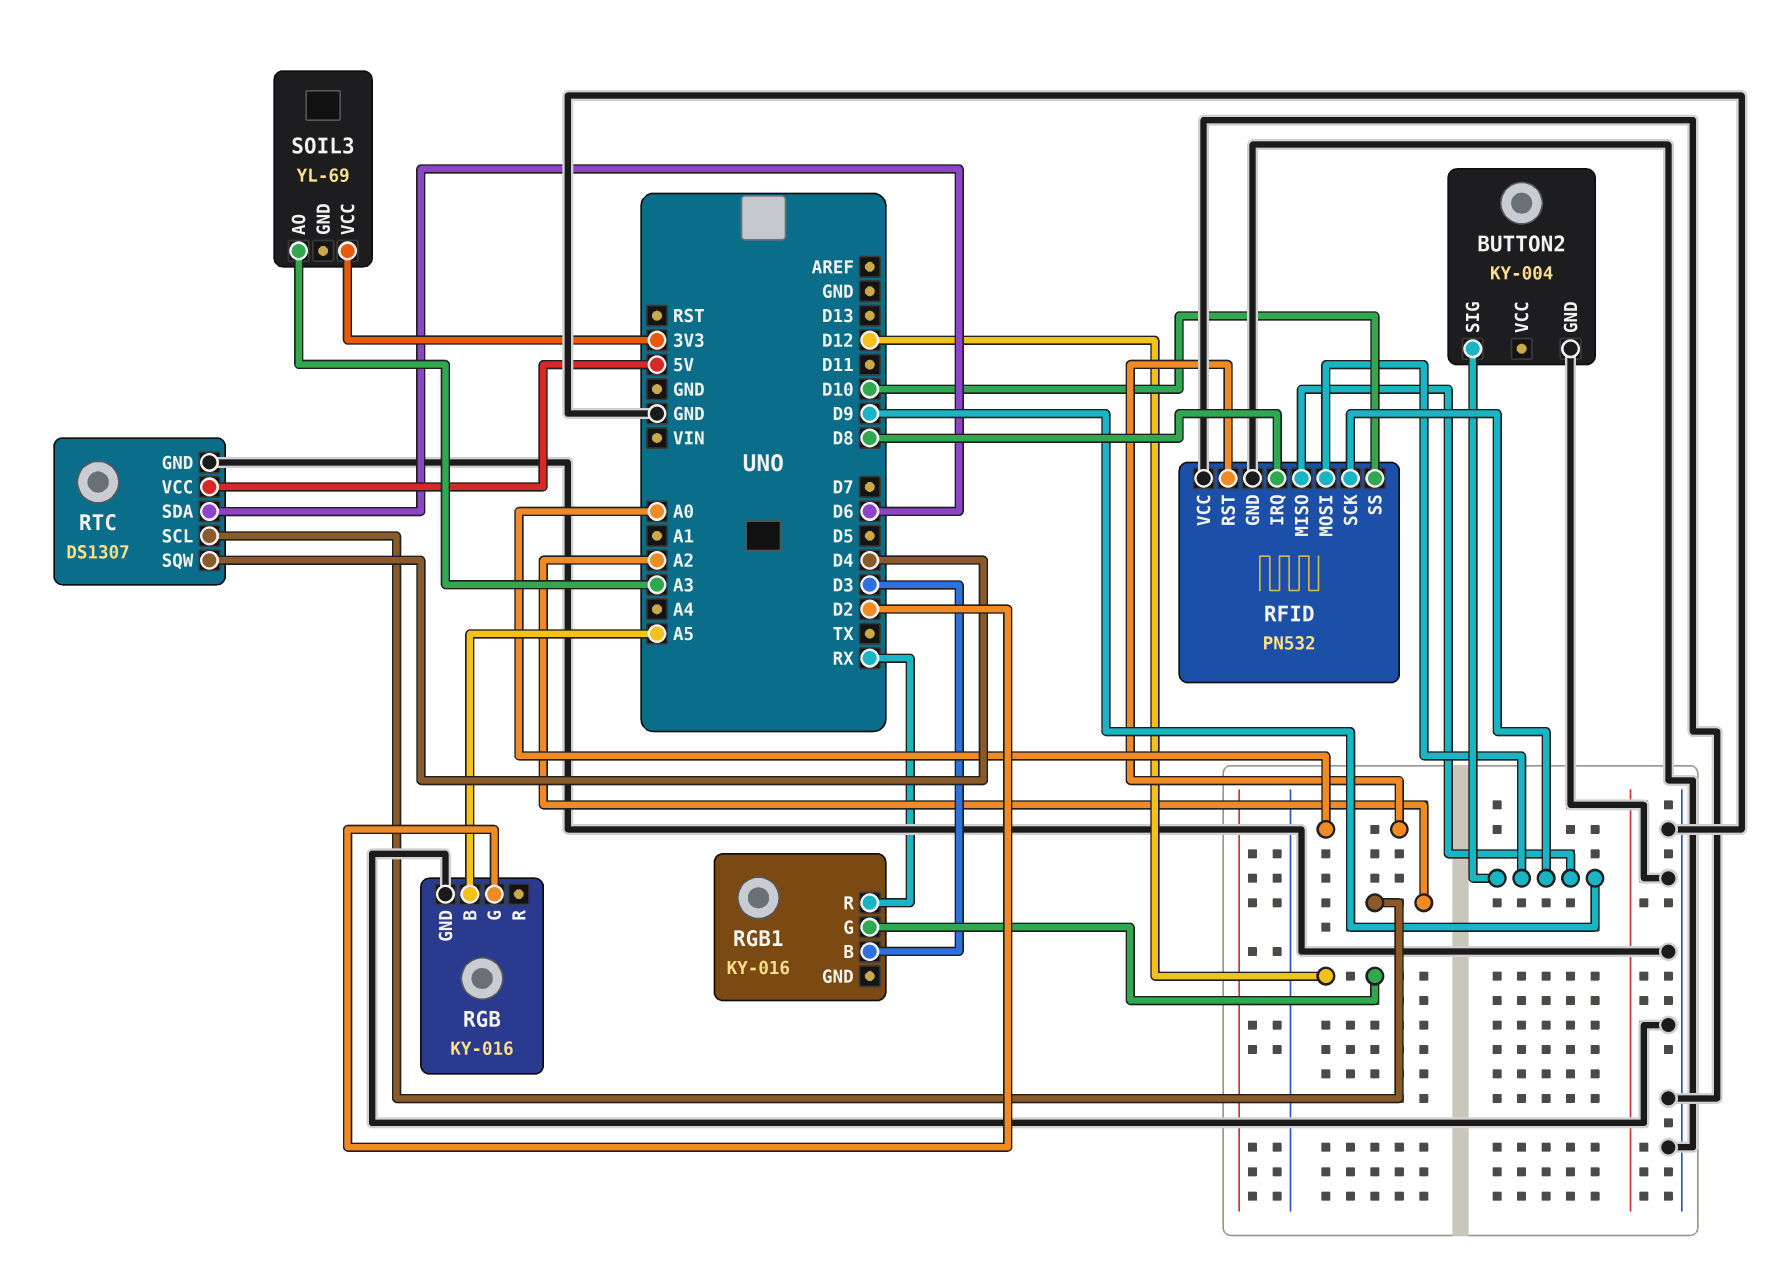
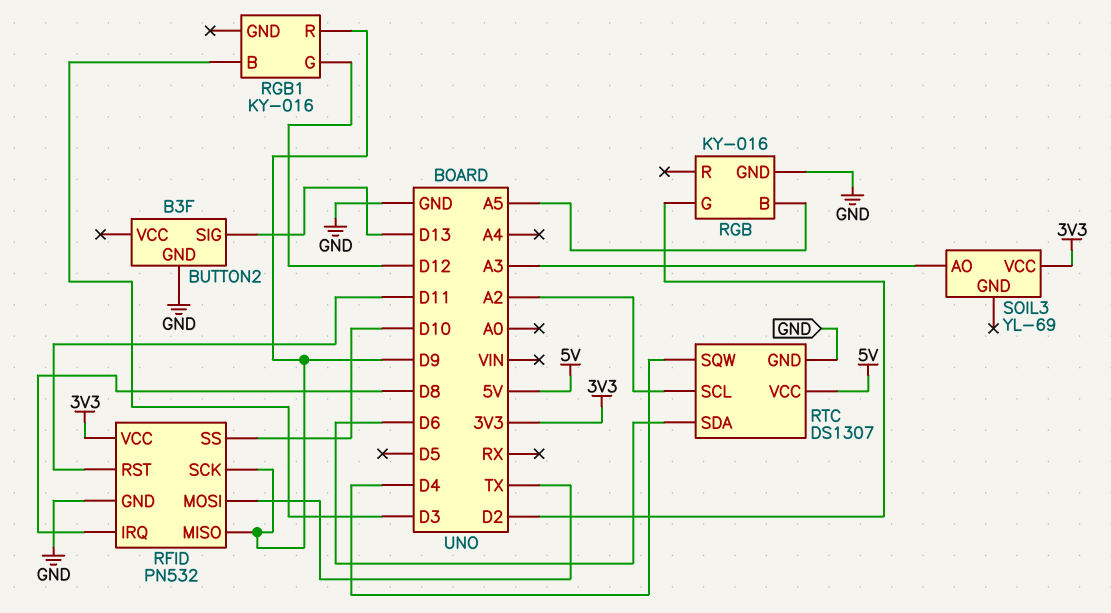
BUTTON2: KY-004 -> B3F
BUTTON2 pin SIG: D9 -> D13
RFID pin MOSI: D9 -> TX
RFID pin RST: A0 -> D11
RFID pin VCC: GND -> 3V3
RGB1 pin R: RX -> D9

